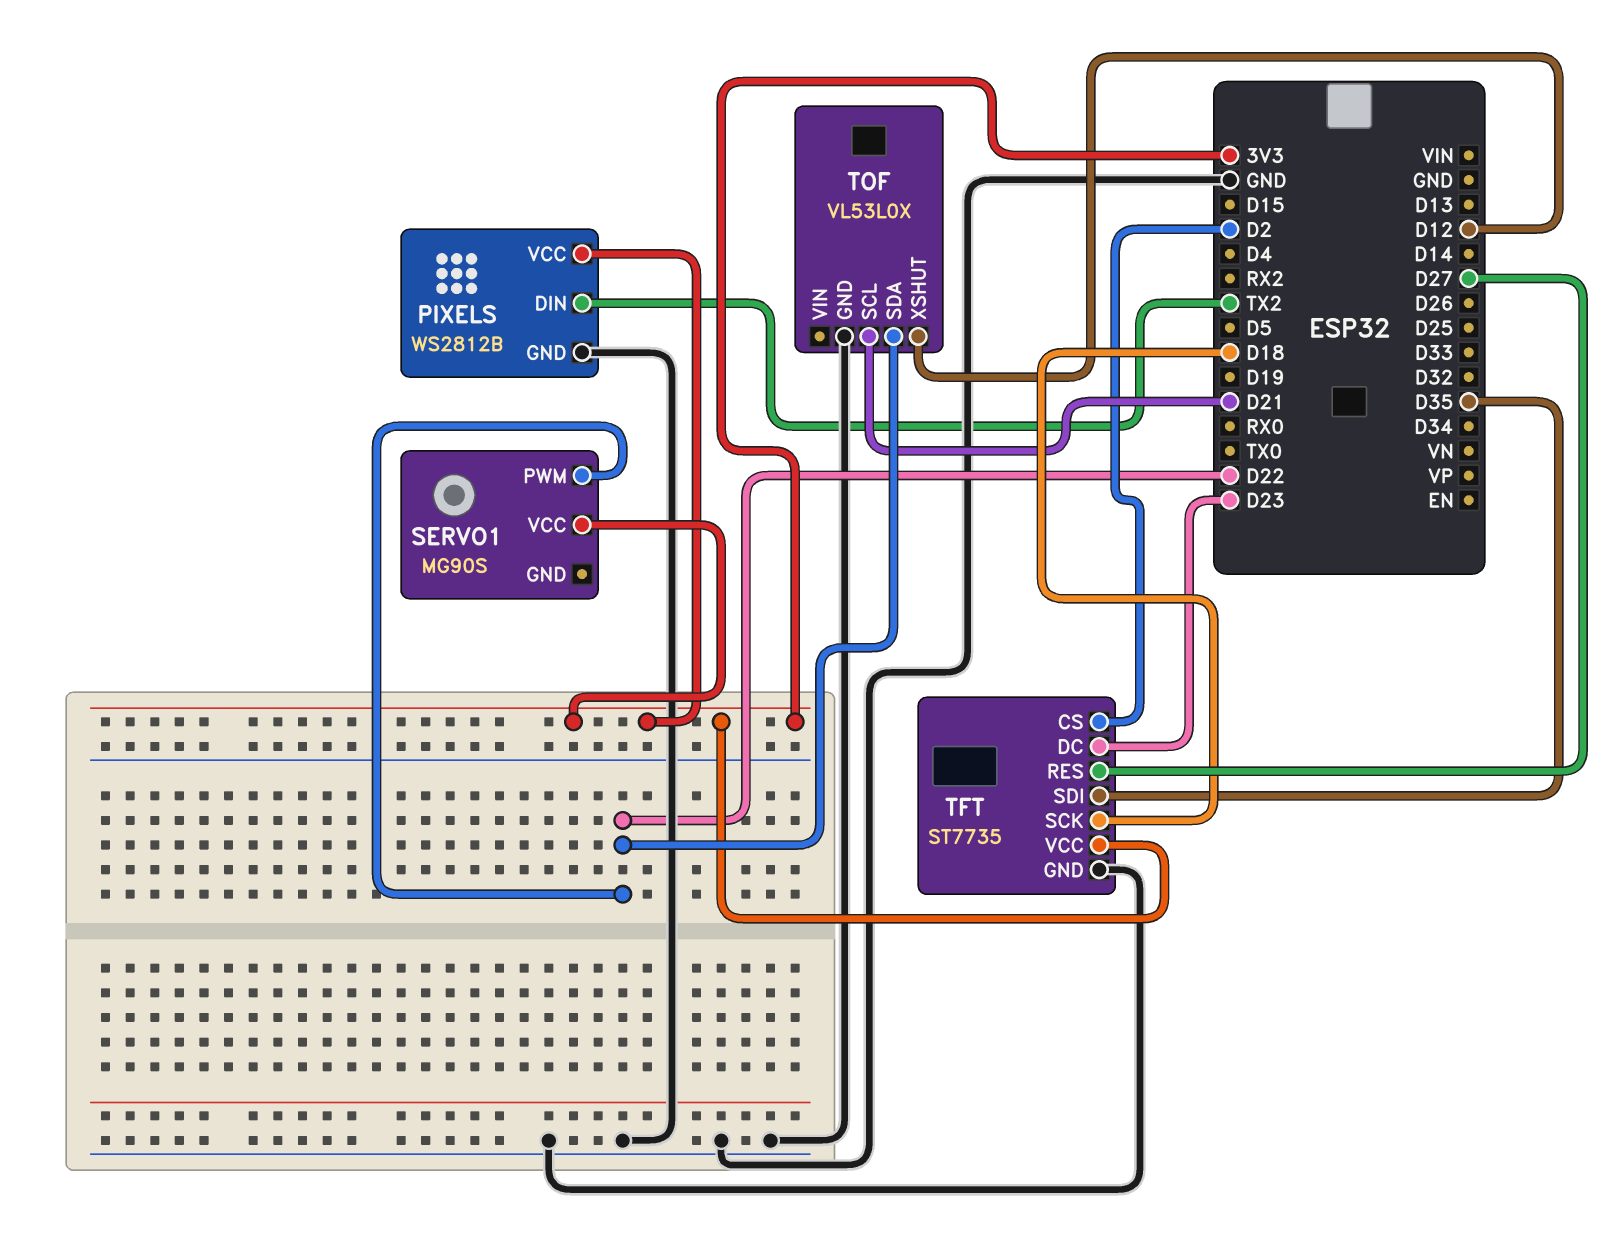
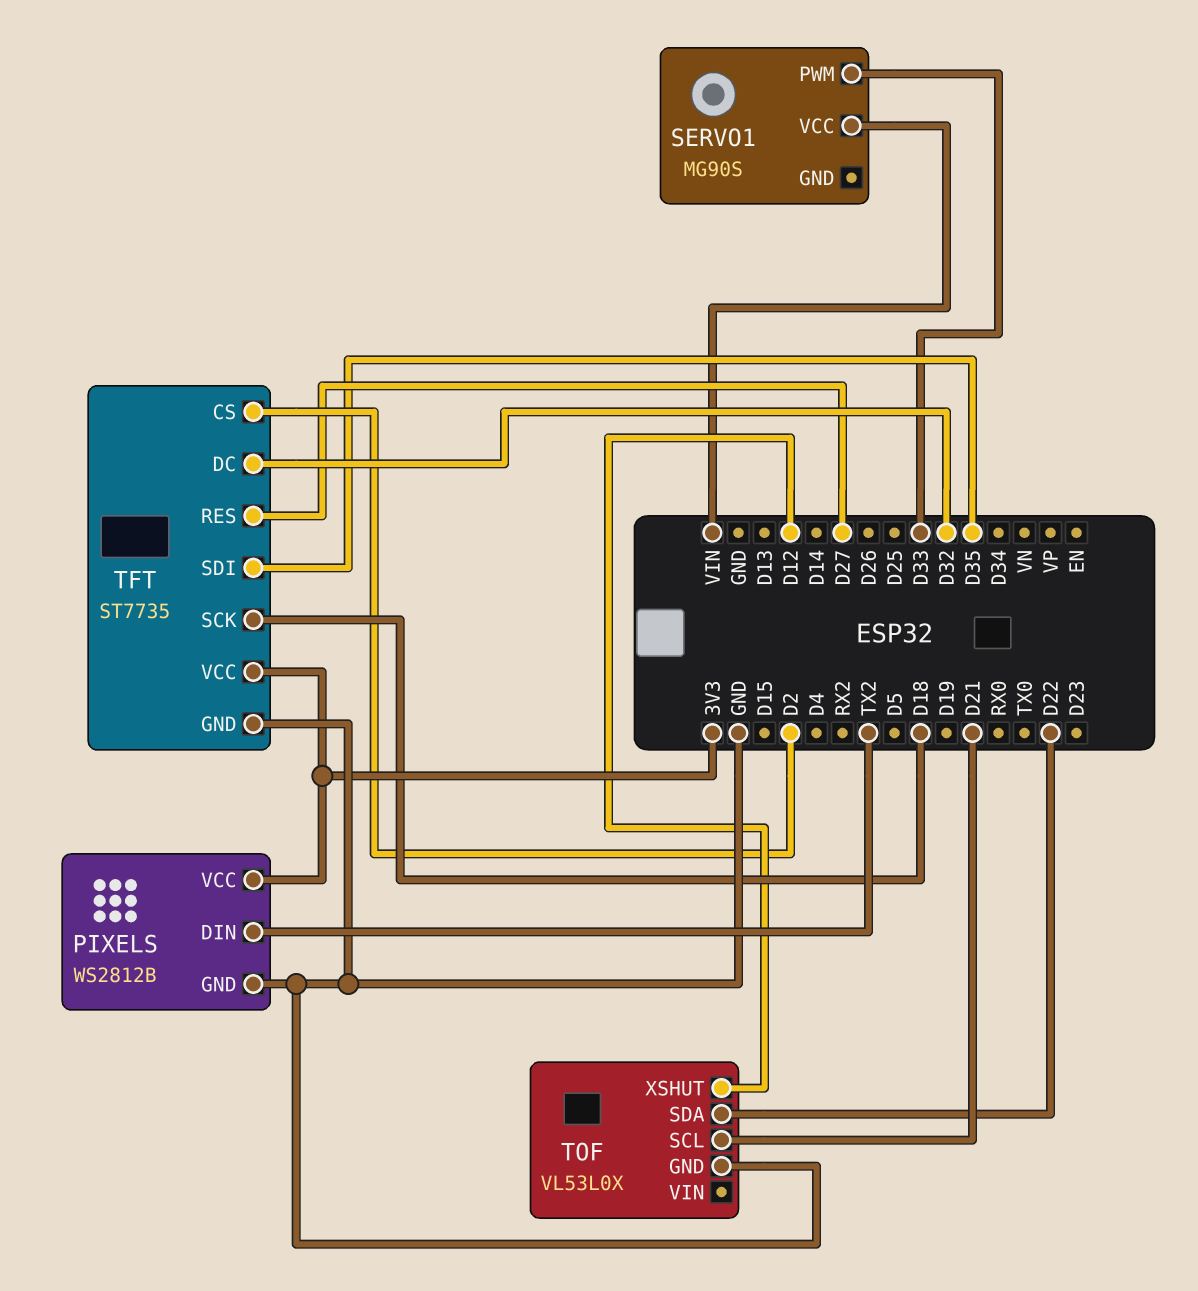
SERVO1 pin PWM: D22 -> D33
SERVO1 pin VCC: 3V3 -> VIN
TFT pin DC: D23 -> D32

